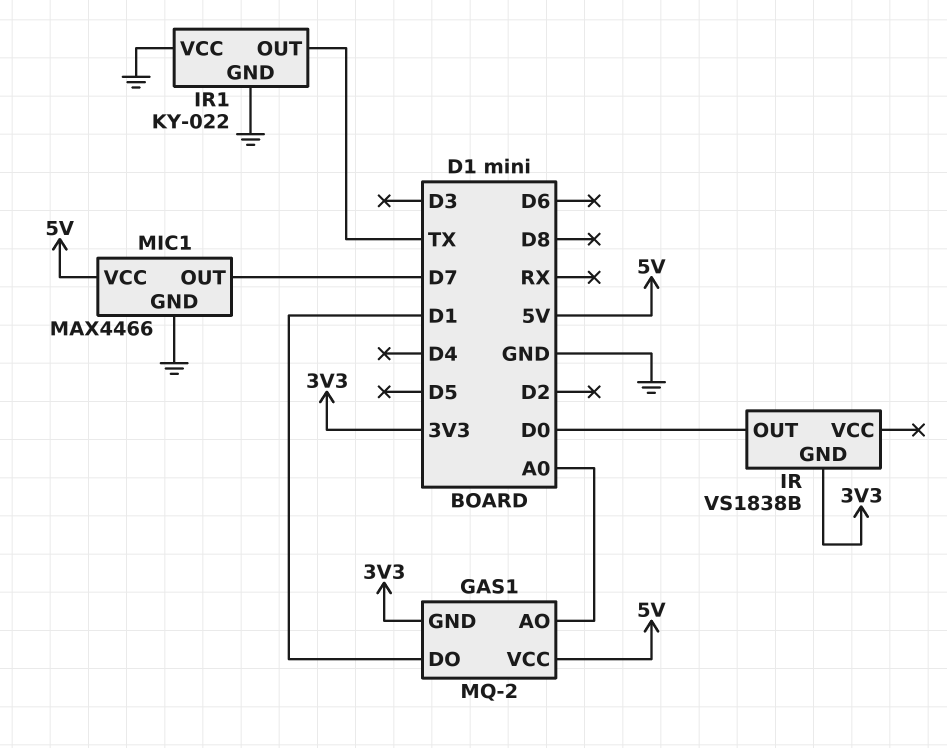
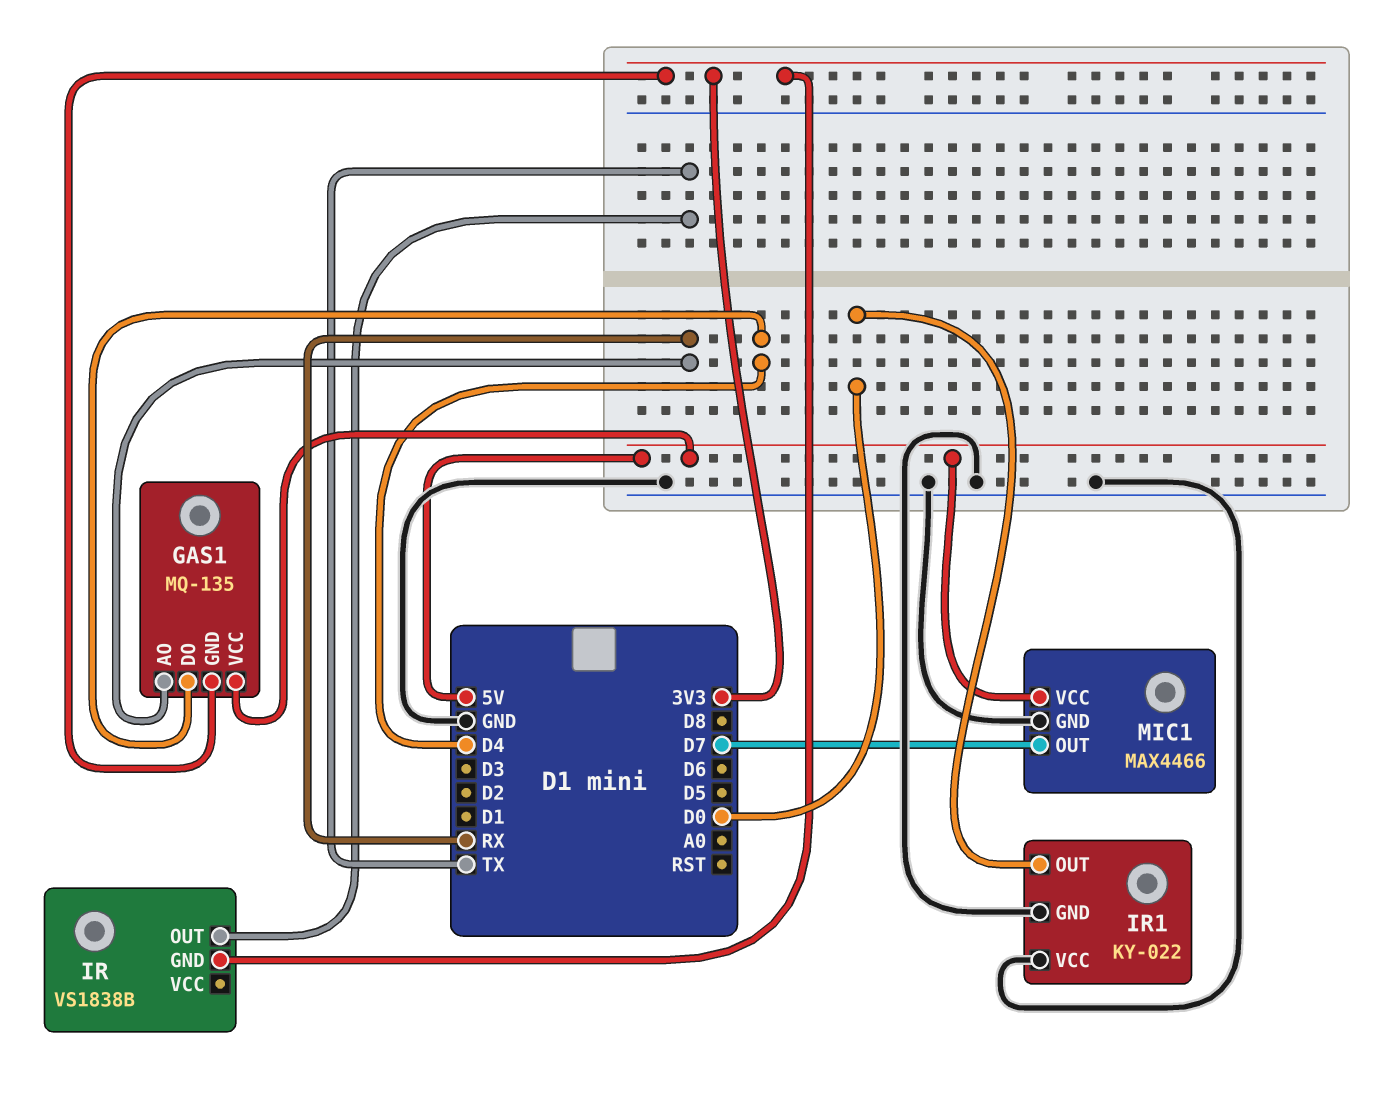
GAS1: MQ-2 -> MQ-135
GAS1 pin AO: A0 -> RX
GAS1 pin DO: D1 -> D4
IR pin OUT: D0 -> TX
IR1 pin OUT: TX -> D0

